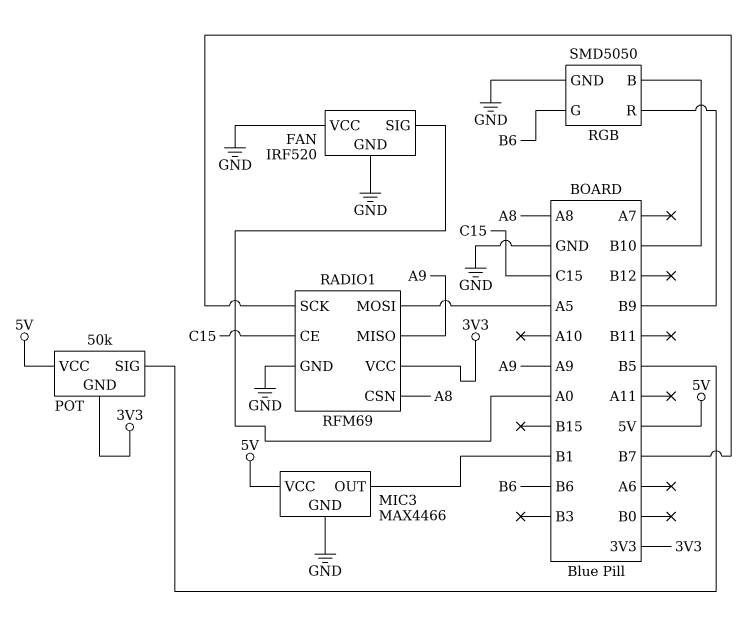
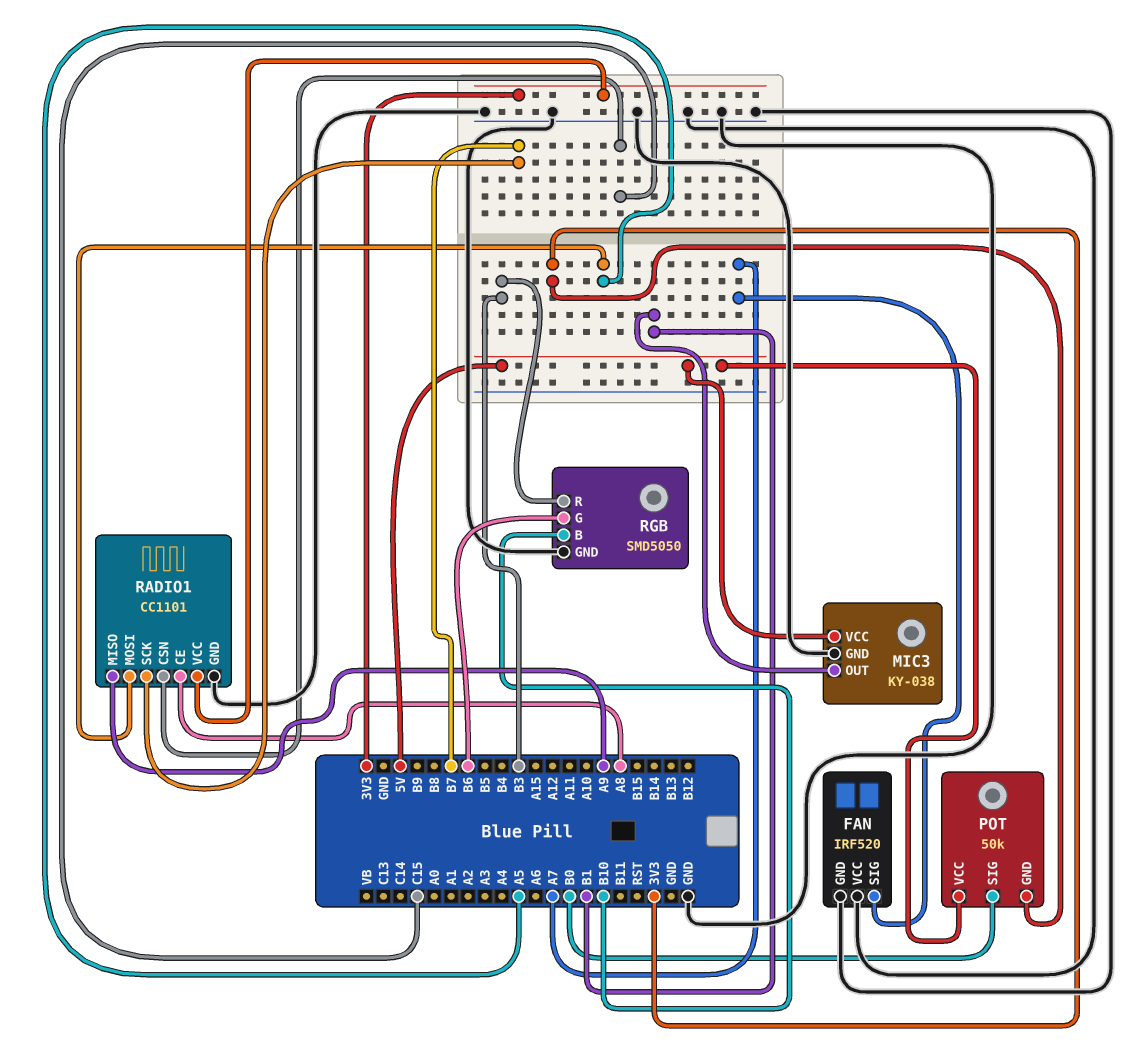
FAN pin SIG: A0 -> A7
MIC3: MAX4466 -> KY-038
POT pin SIG: B5 -> B0
RADIO1: RFM69 -> CC1101
RADIO1 pin CE: C15 -> A8
RADIO1 pin CSN: A8 -> C15
RGB pin R: B9 -> B3

